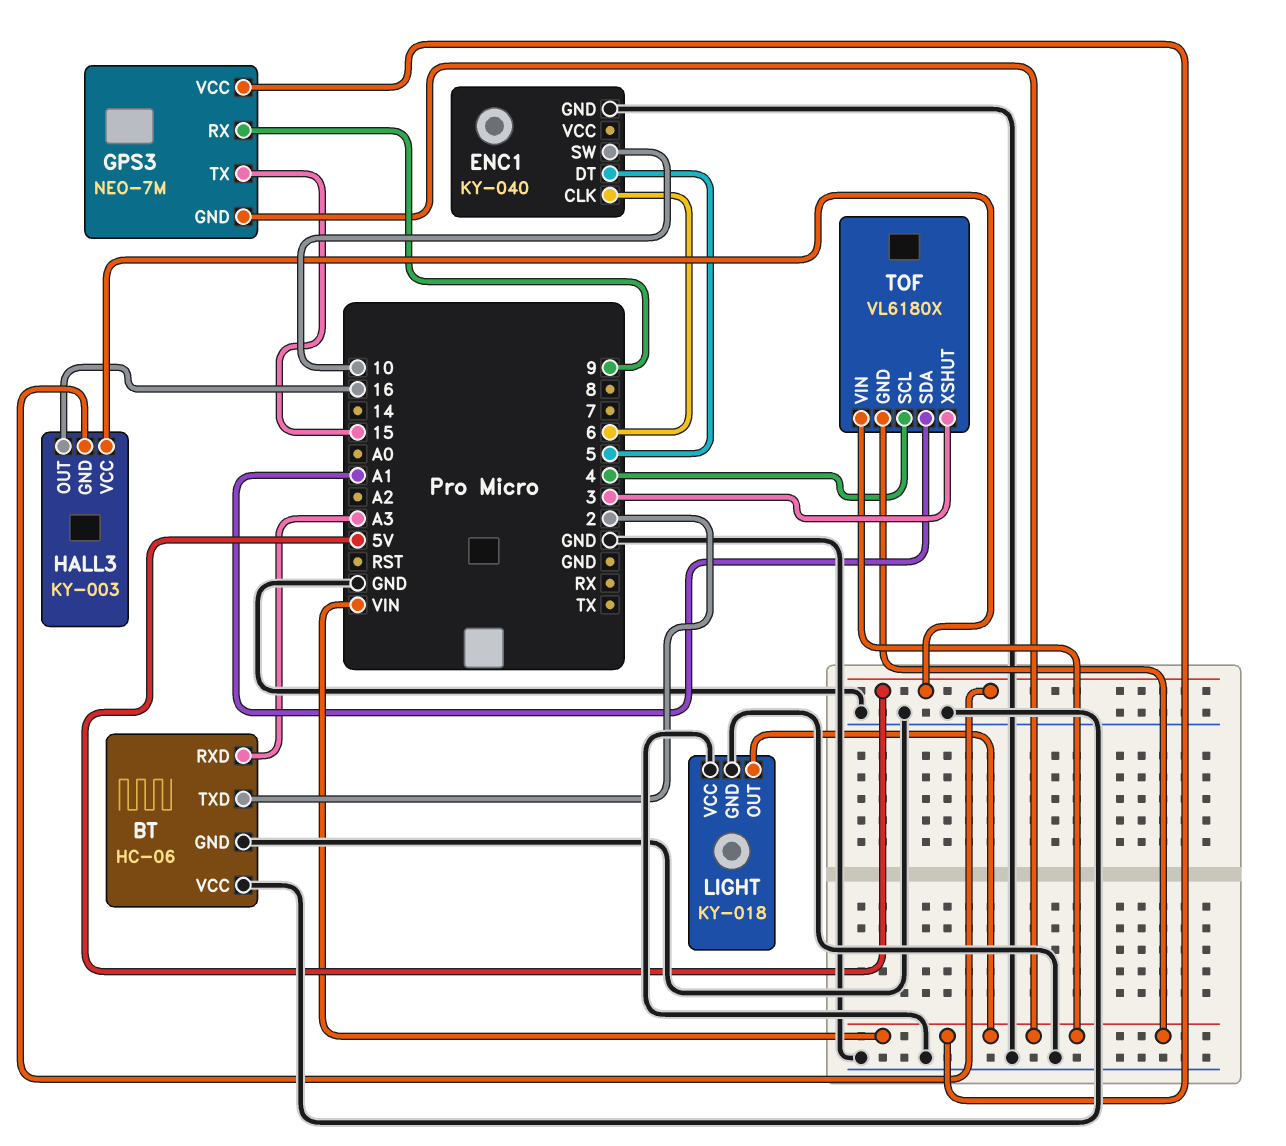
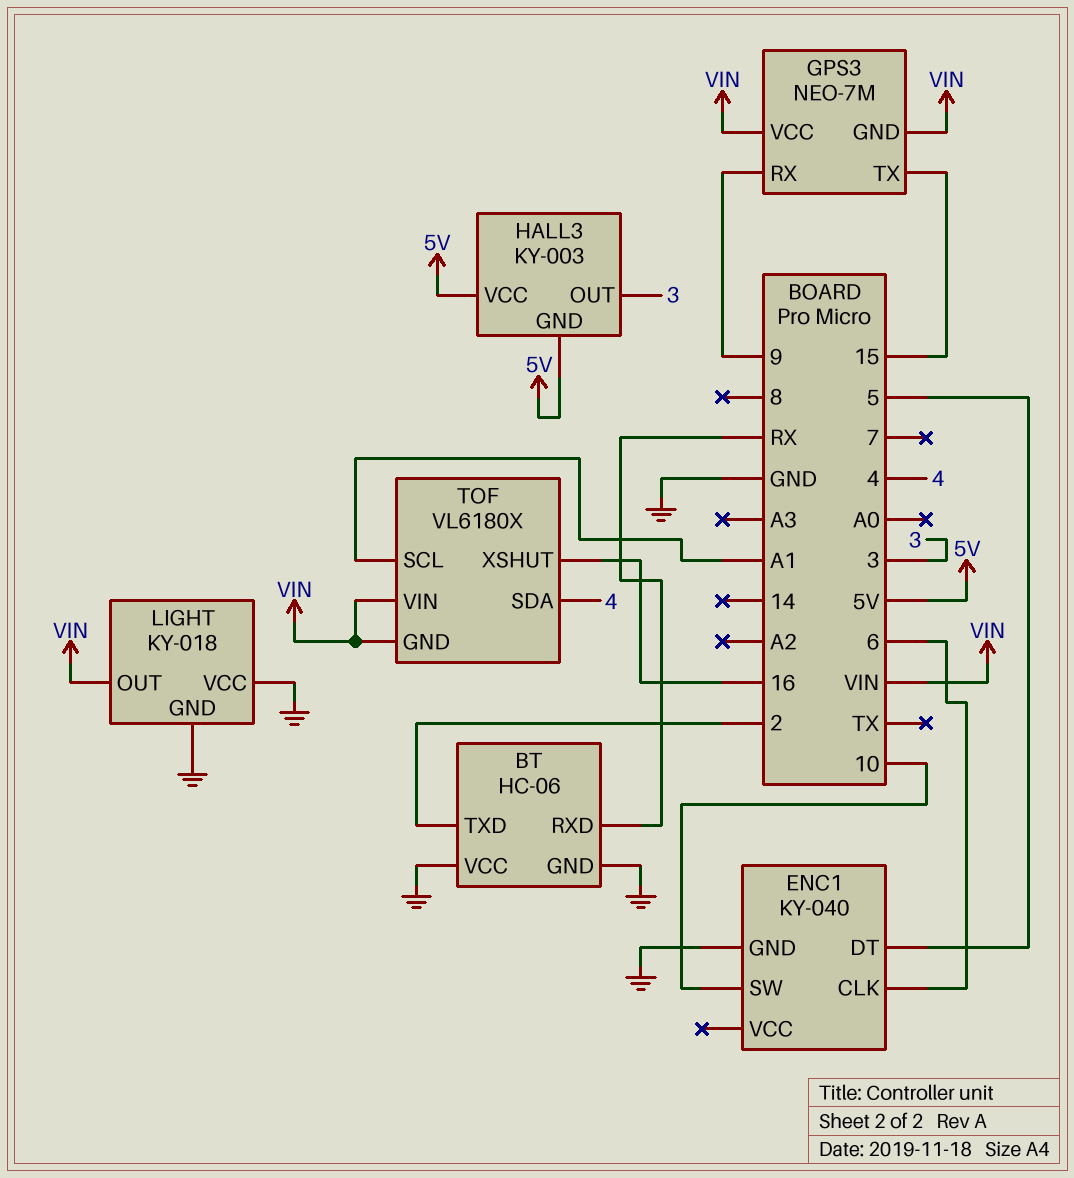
BT pin RXD: A3 -> RX
HALL3 pin OUT: 16 -> 3
TOF pin SCL: 4 -> A1
TOF pin SDA: A1 -> 4
TOF pin XSHUT: 3 -> 16

